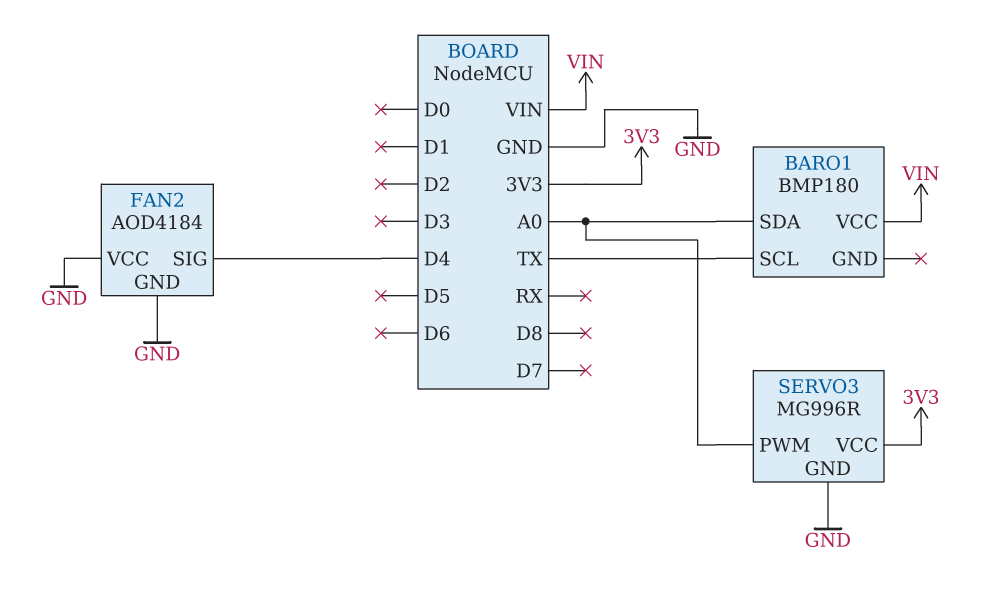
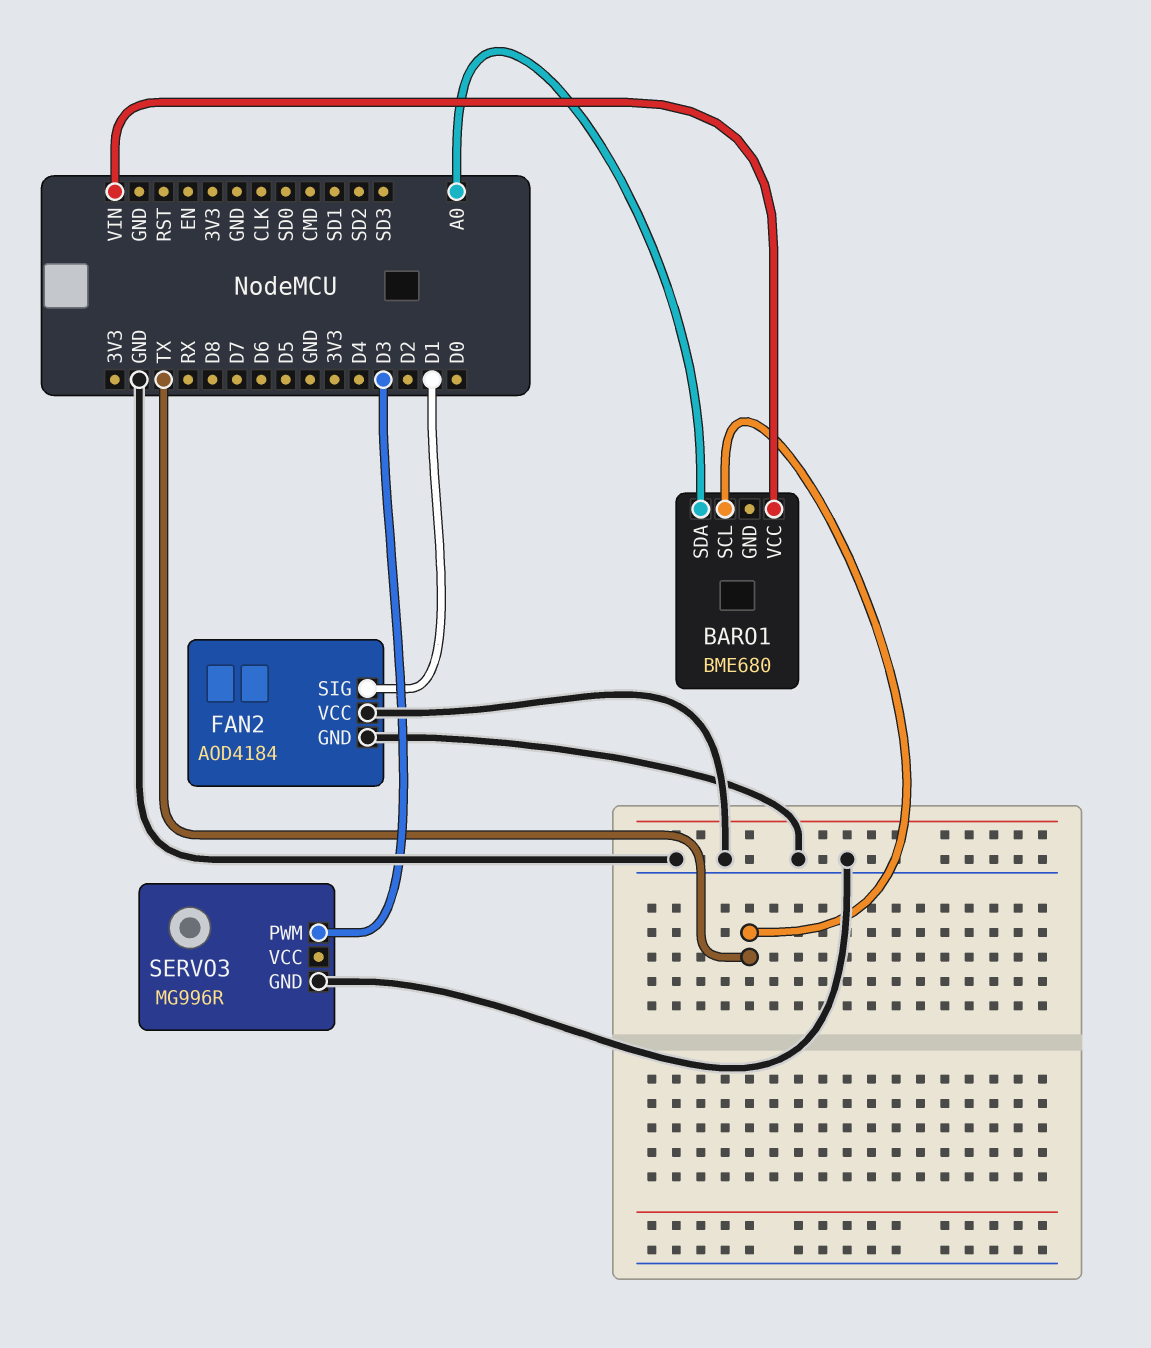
BARO1: BMP180 -> BME680
FAN2 pin SIG: D4 -> D1
SERVO3 pin PWM: A0 -> D3
SERVO3 pin VCC: 3V3 -> none

